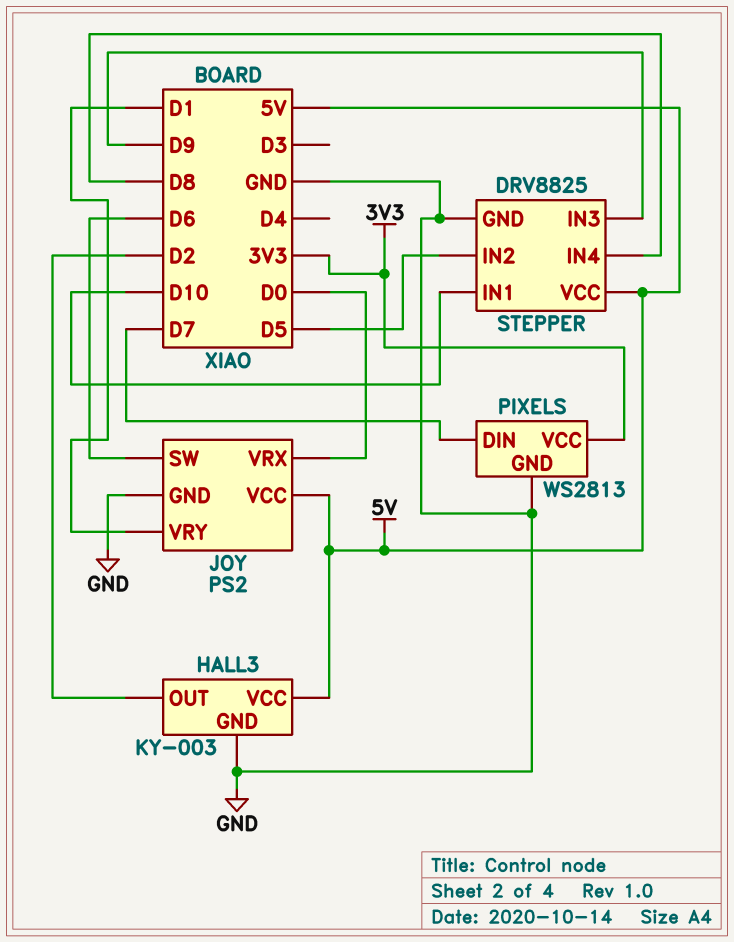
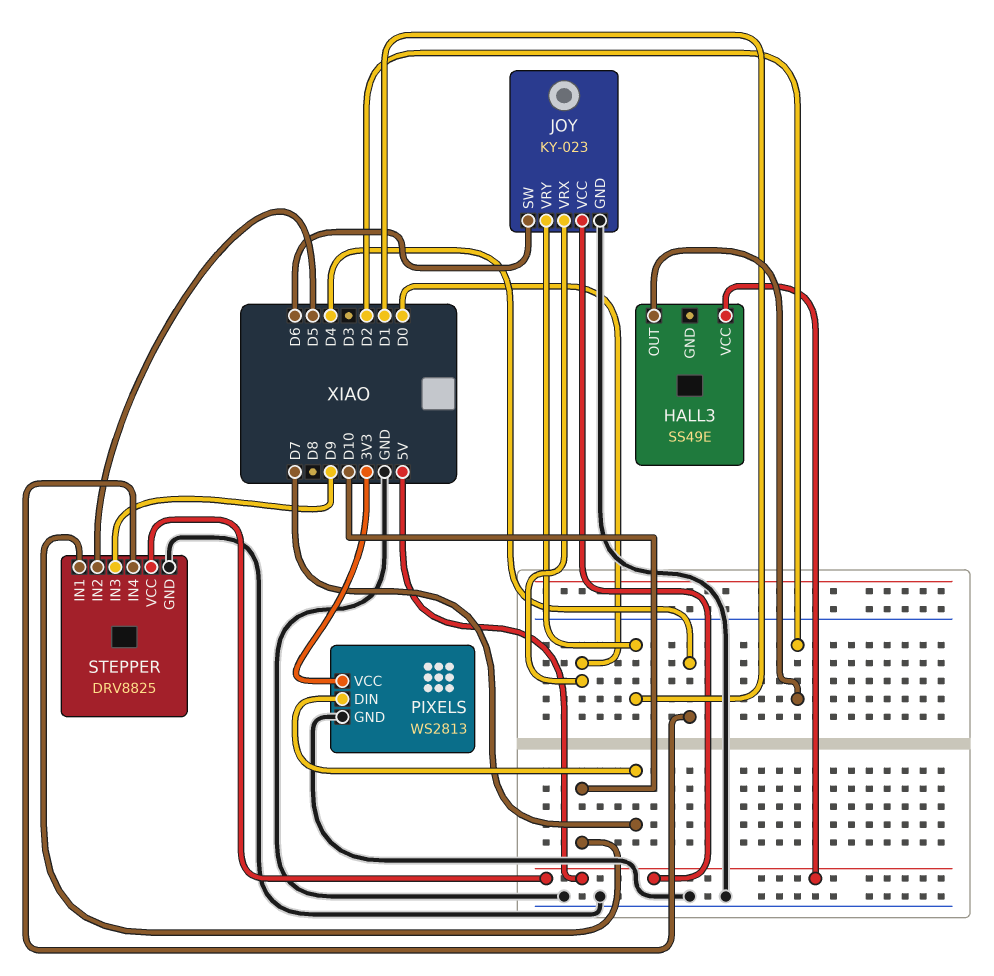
HALL3: KY-003 -> SS49E
HALL3 pin GND: GND -> none
JOY: PS2 -> KY-023
STEPPER pin IN4: D8 -> D4

